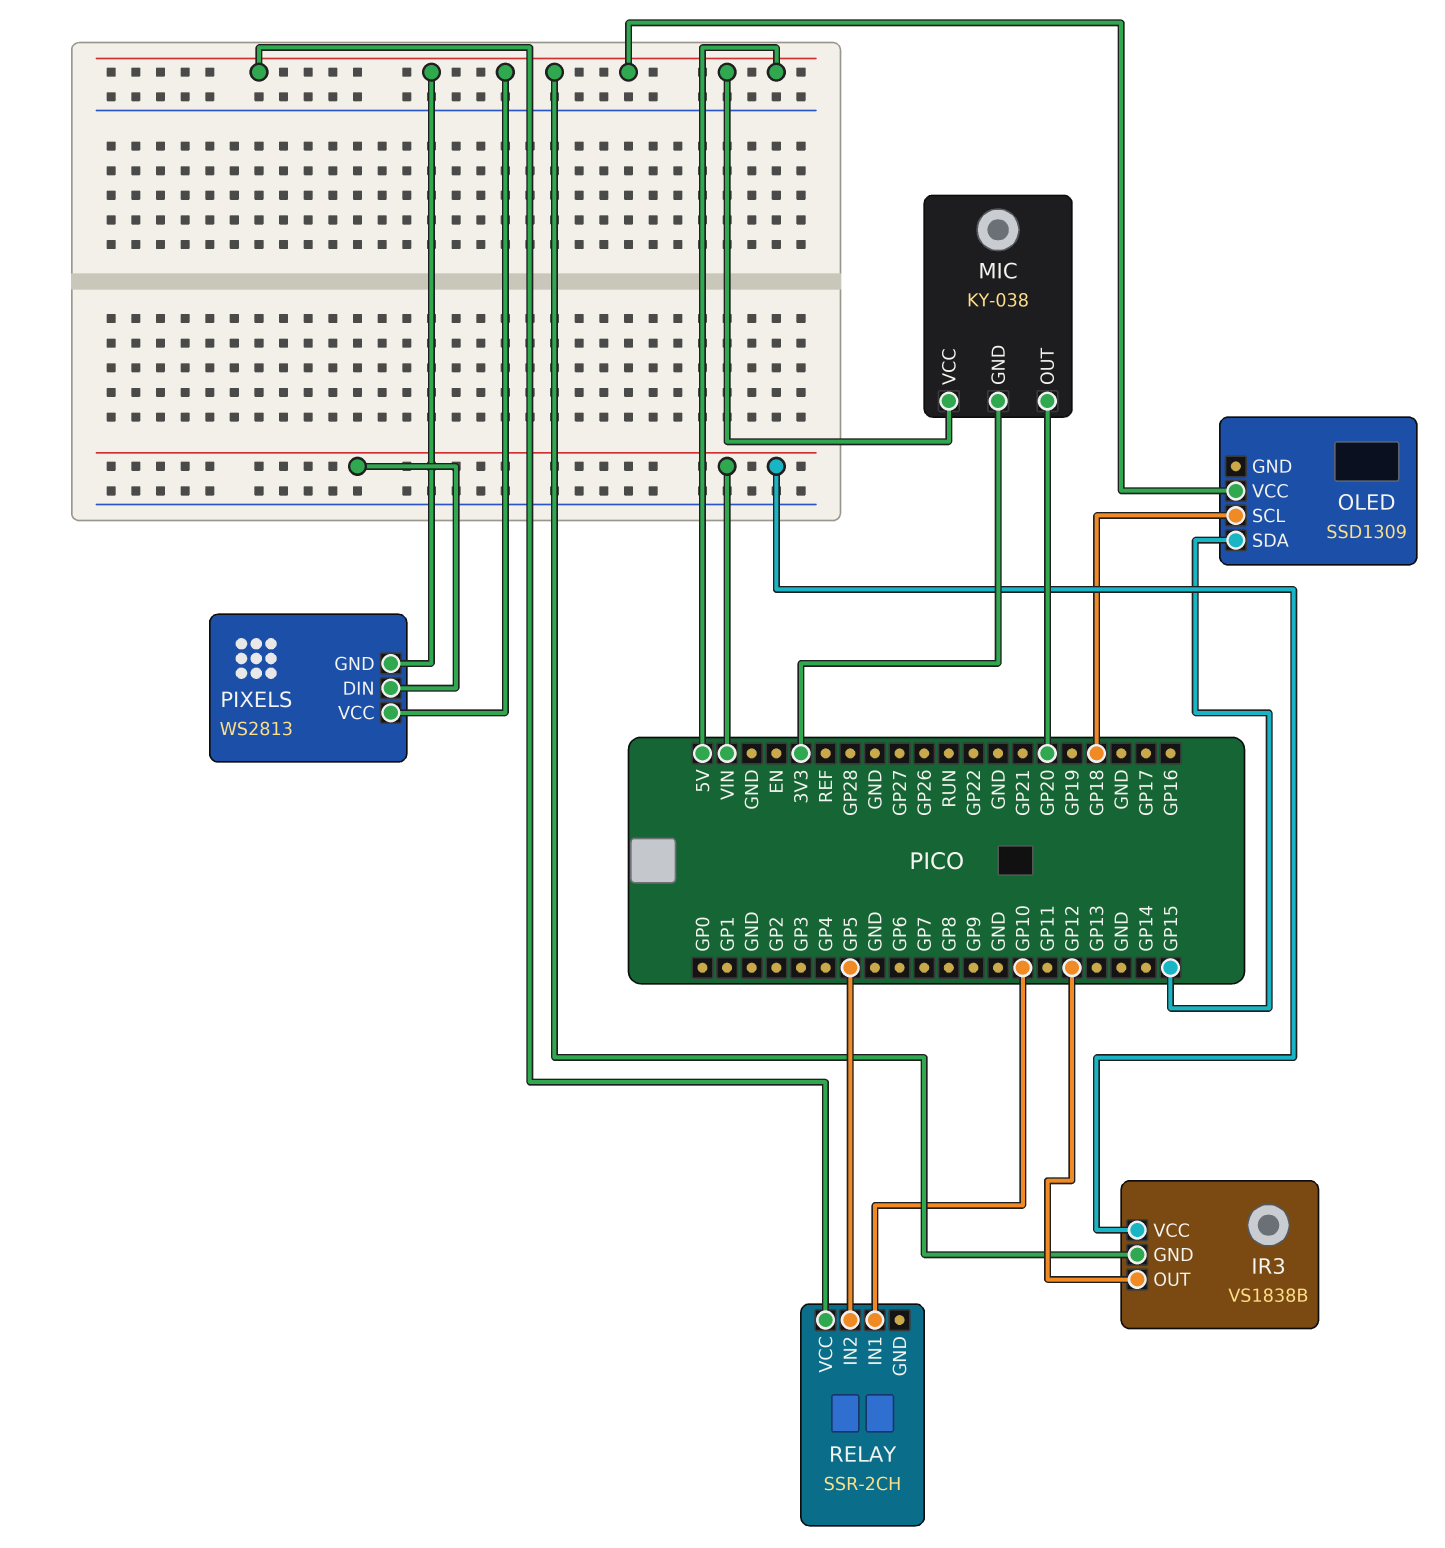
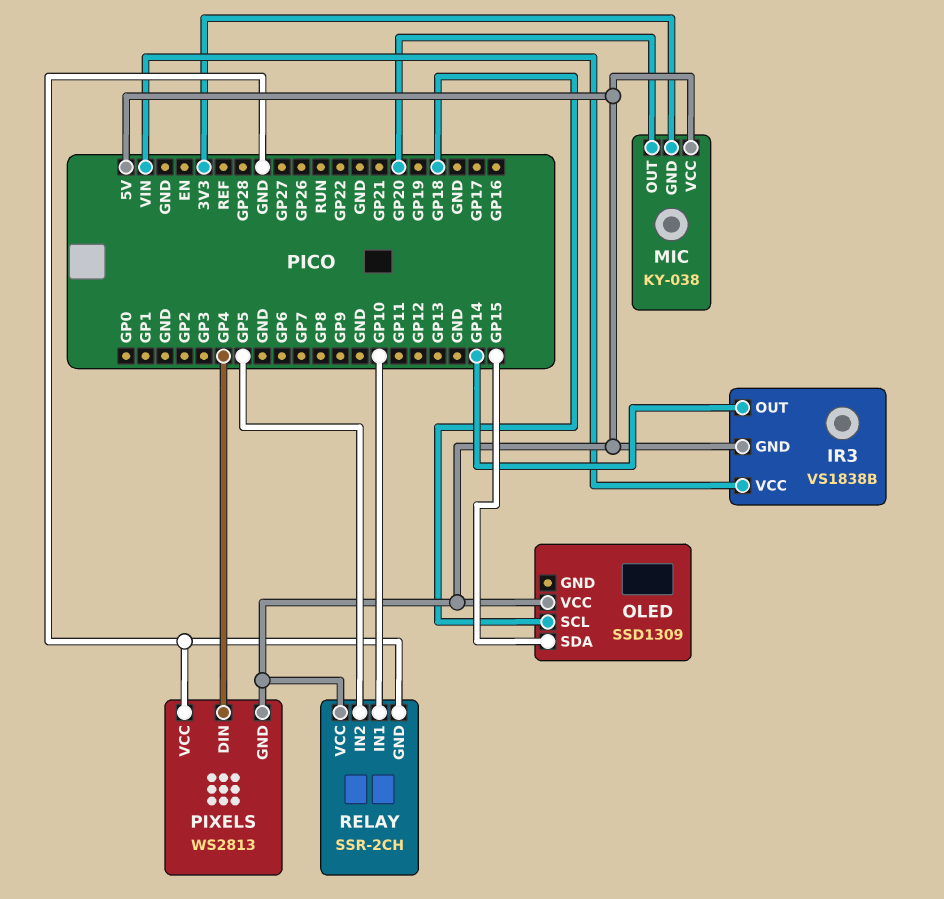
IR3 pin OUT: GP12 -> GP14
PIXELS pin DIN: VIN -> GP4
PIXELS pin VCC: 5V -> GND
RELAY pin GND: none -> GND

